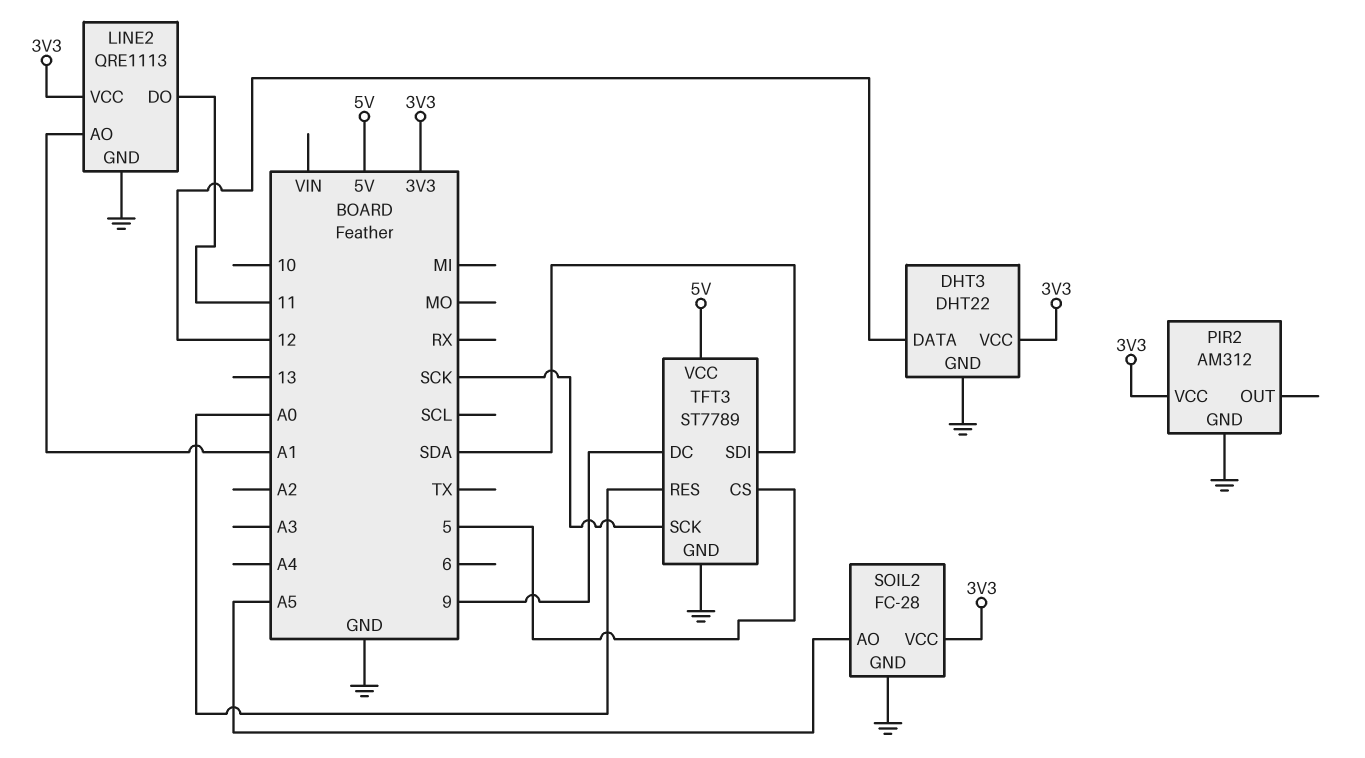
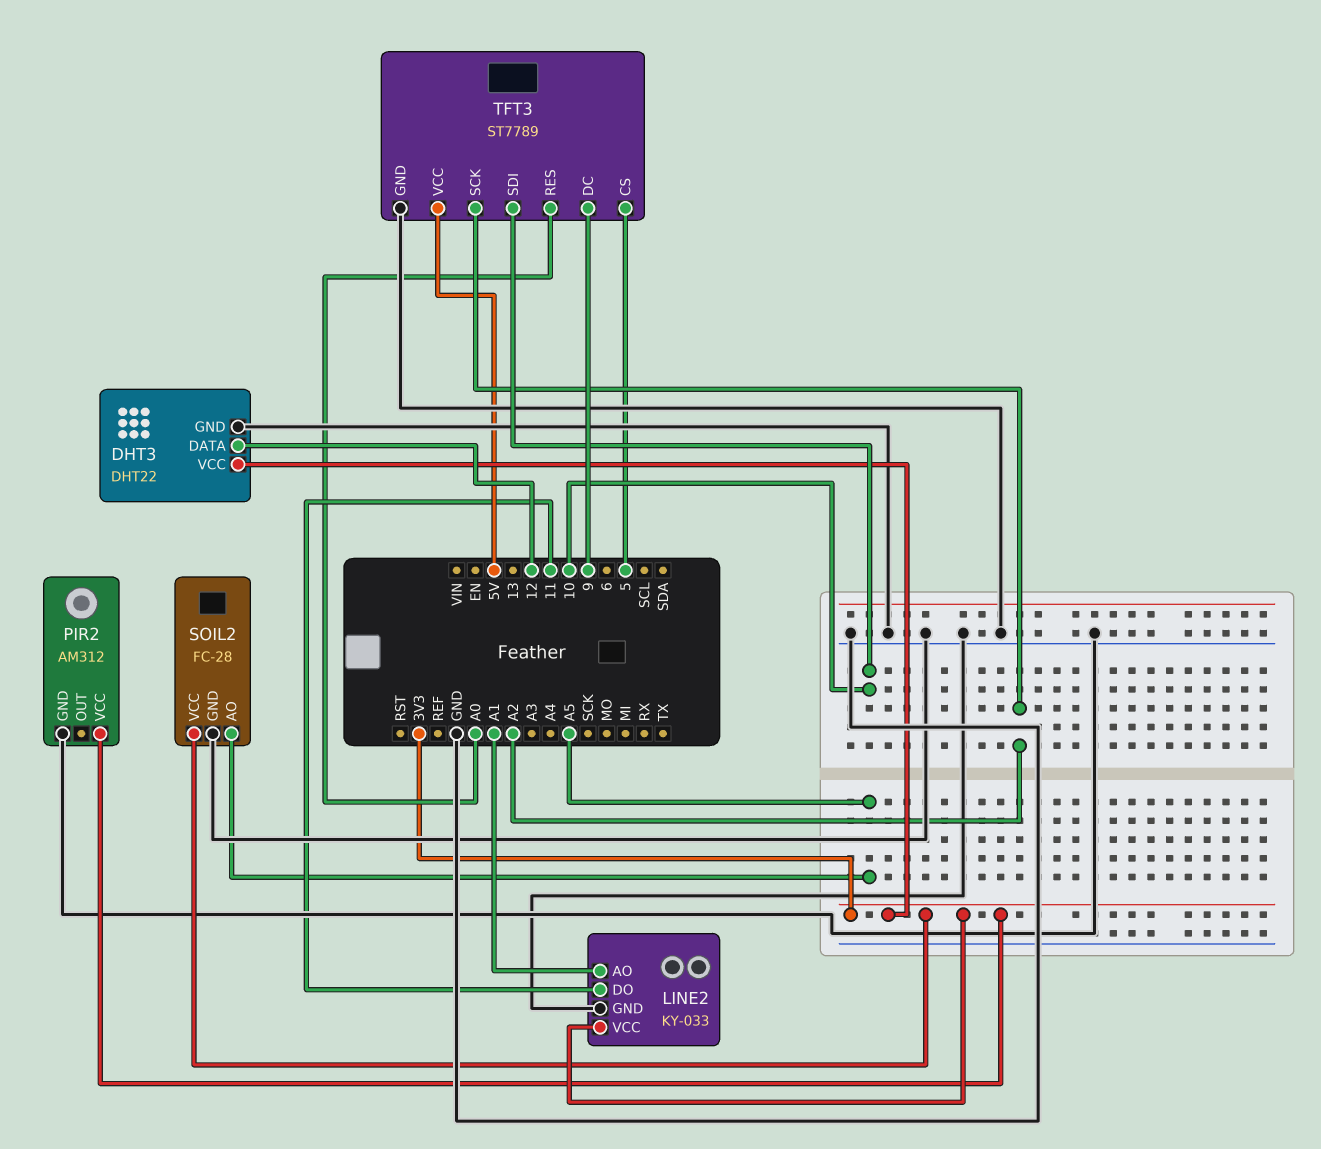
LINE2: QRE1113 -> KY-033
TFT3 pin SCK: SCK -> A2
TFT3 pin SDI: SDA -> 10

